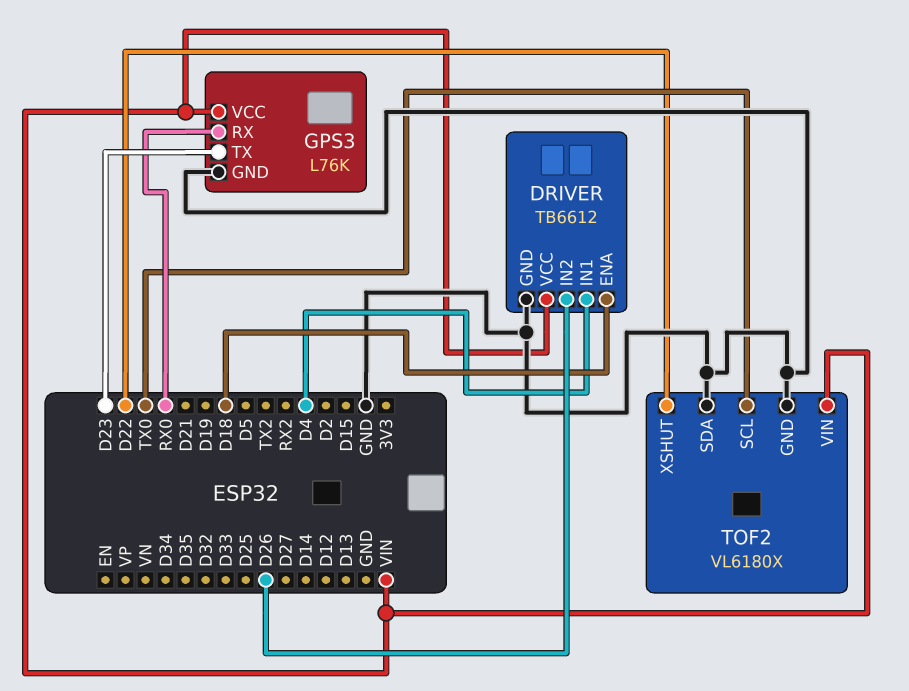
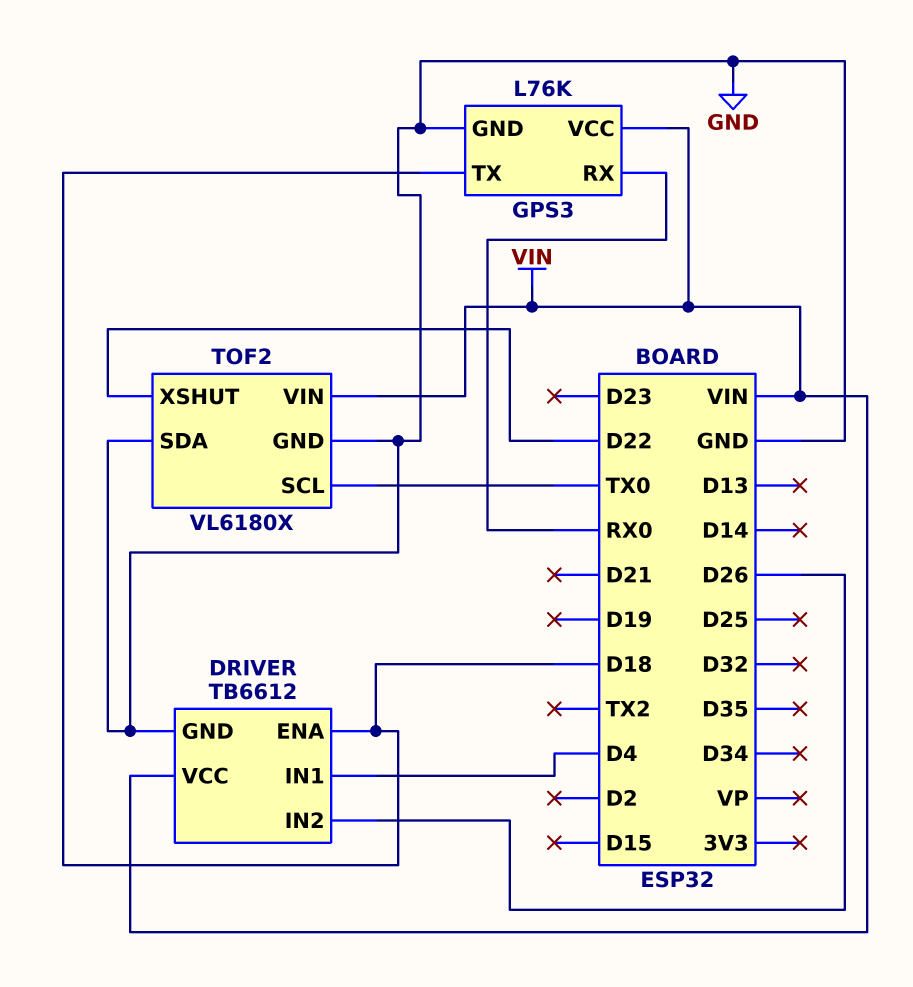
GPS3 pin TX: D23 -> D18

